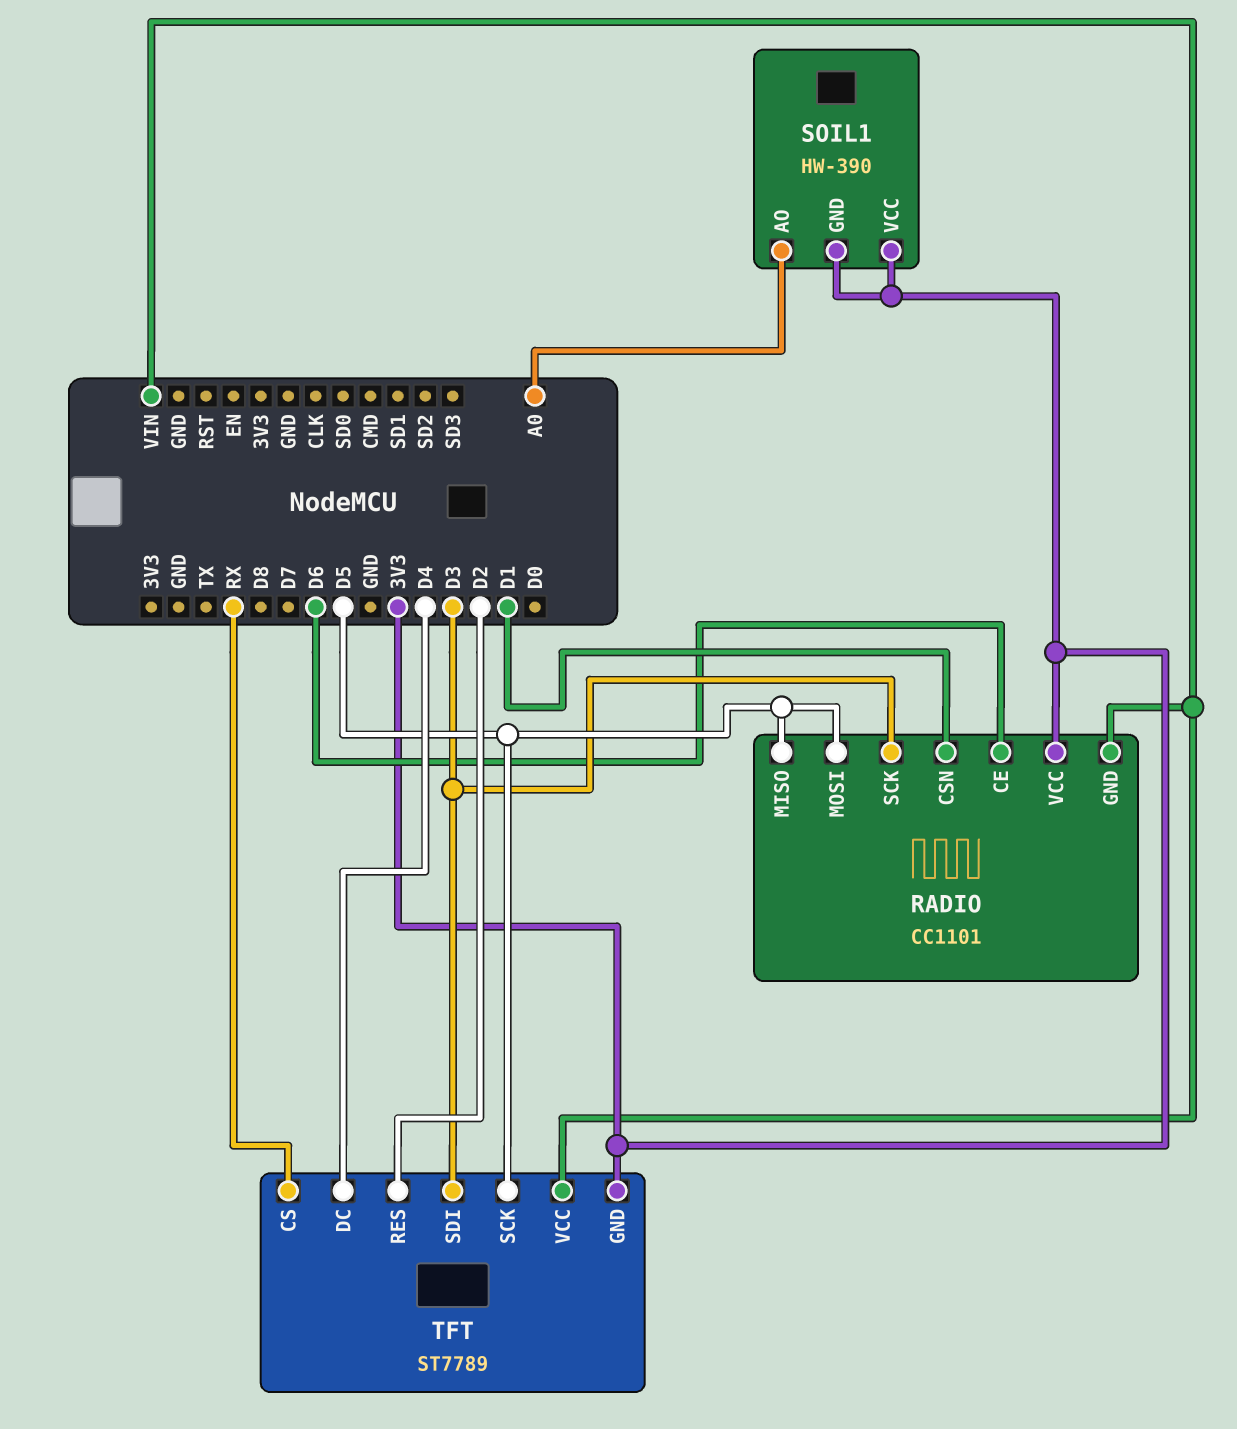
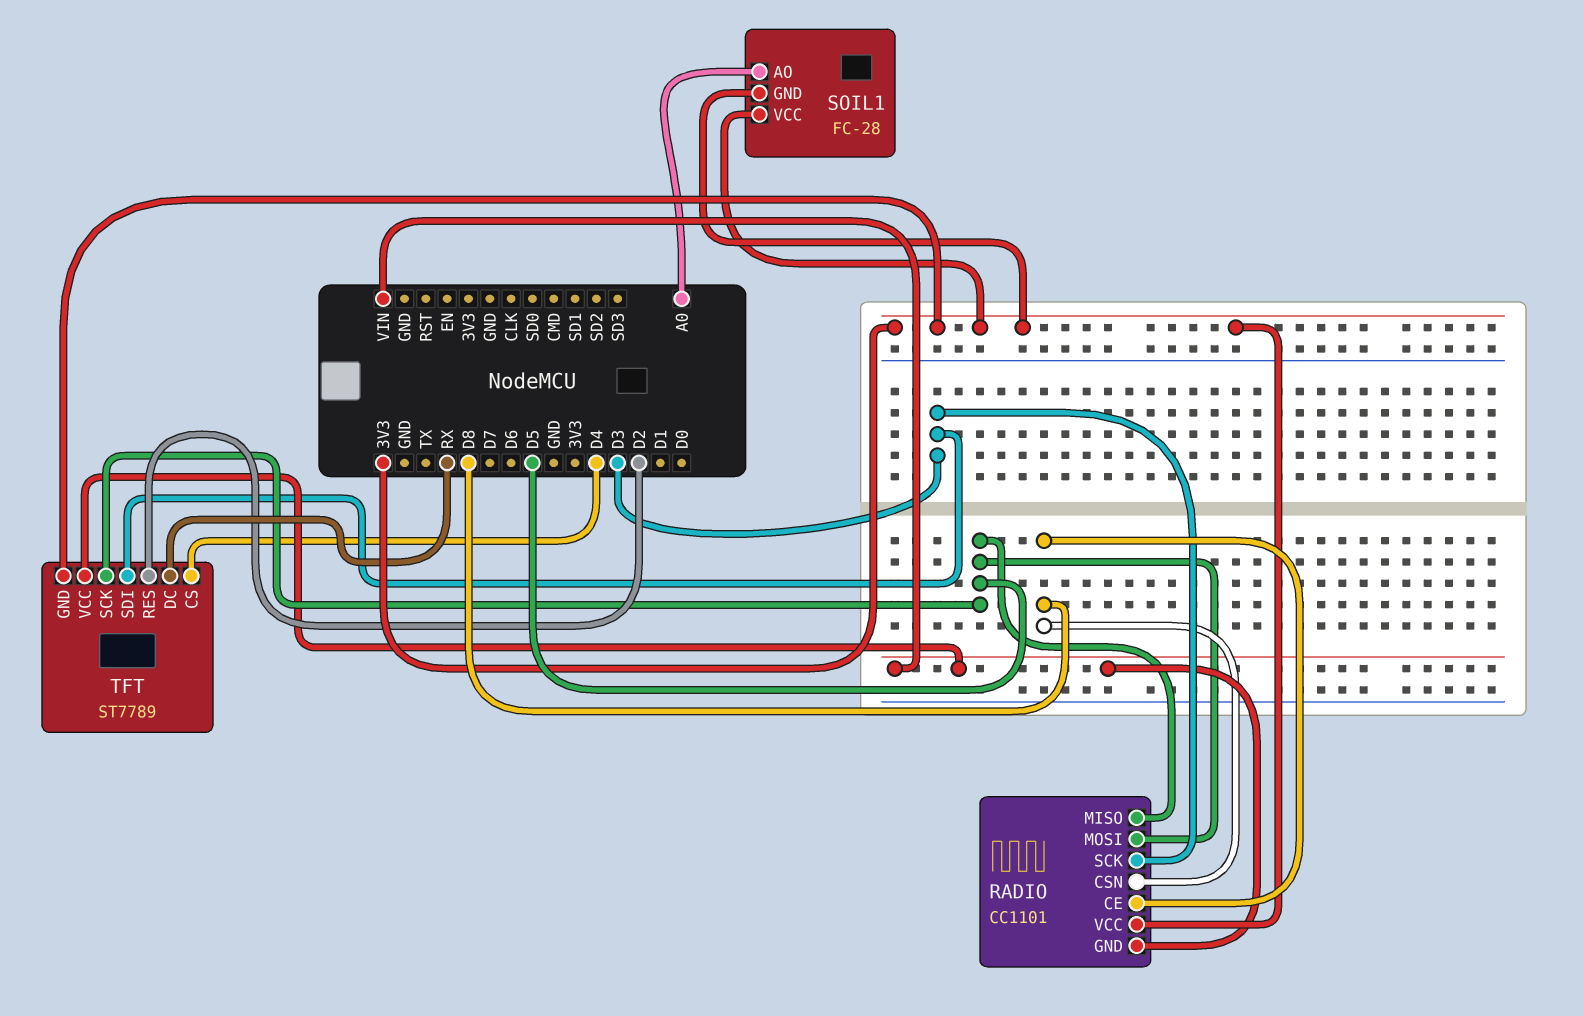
RADIO pin CE: D6 -> D8
RADIO pin CSN: D1 -> D8
SOIL1: HW-390 -> FC-28
TFT pin CS: RX -> D4
TFT pin DC: D4 -> RX

